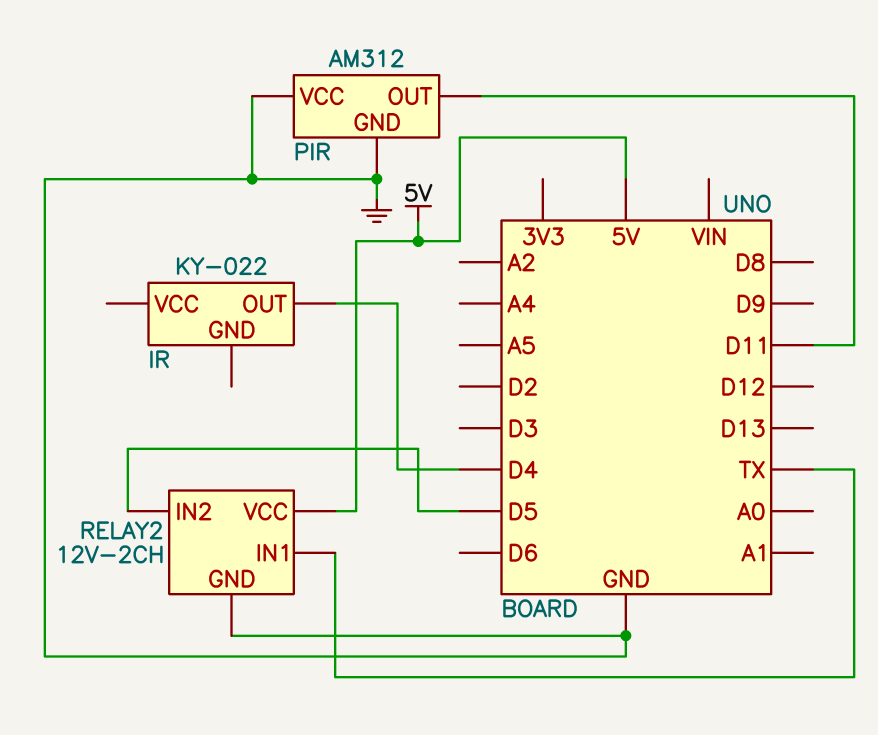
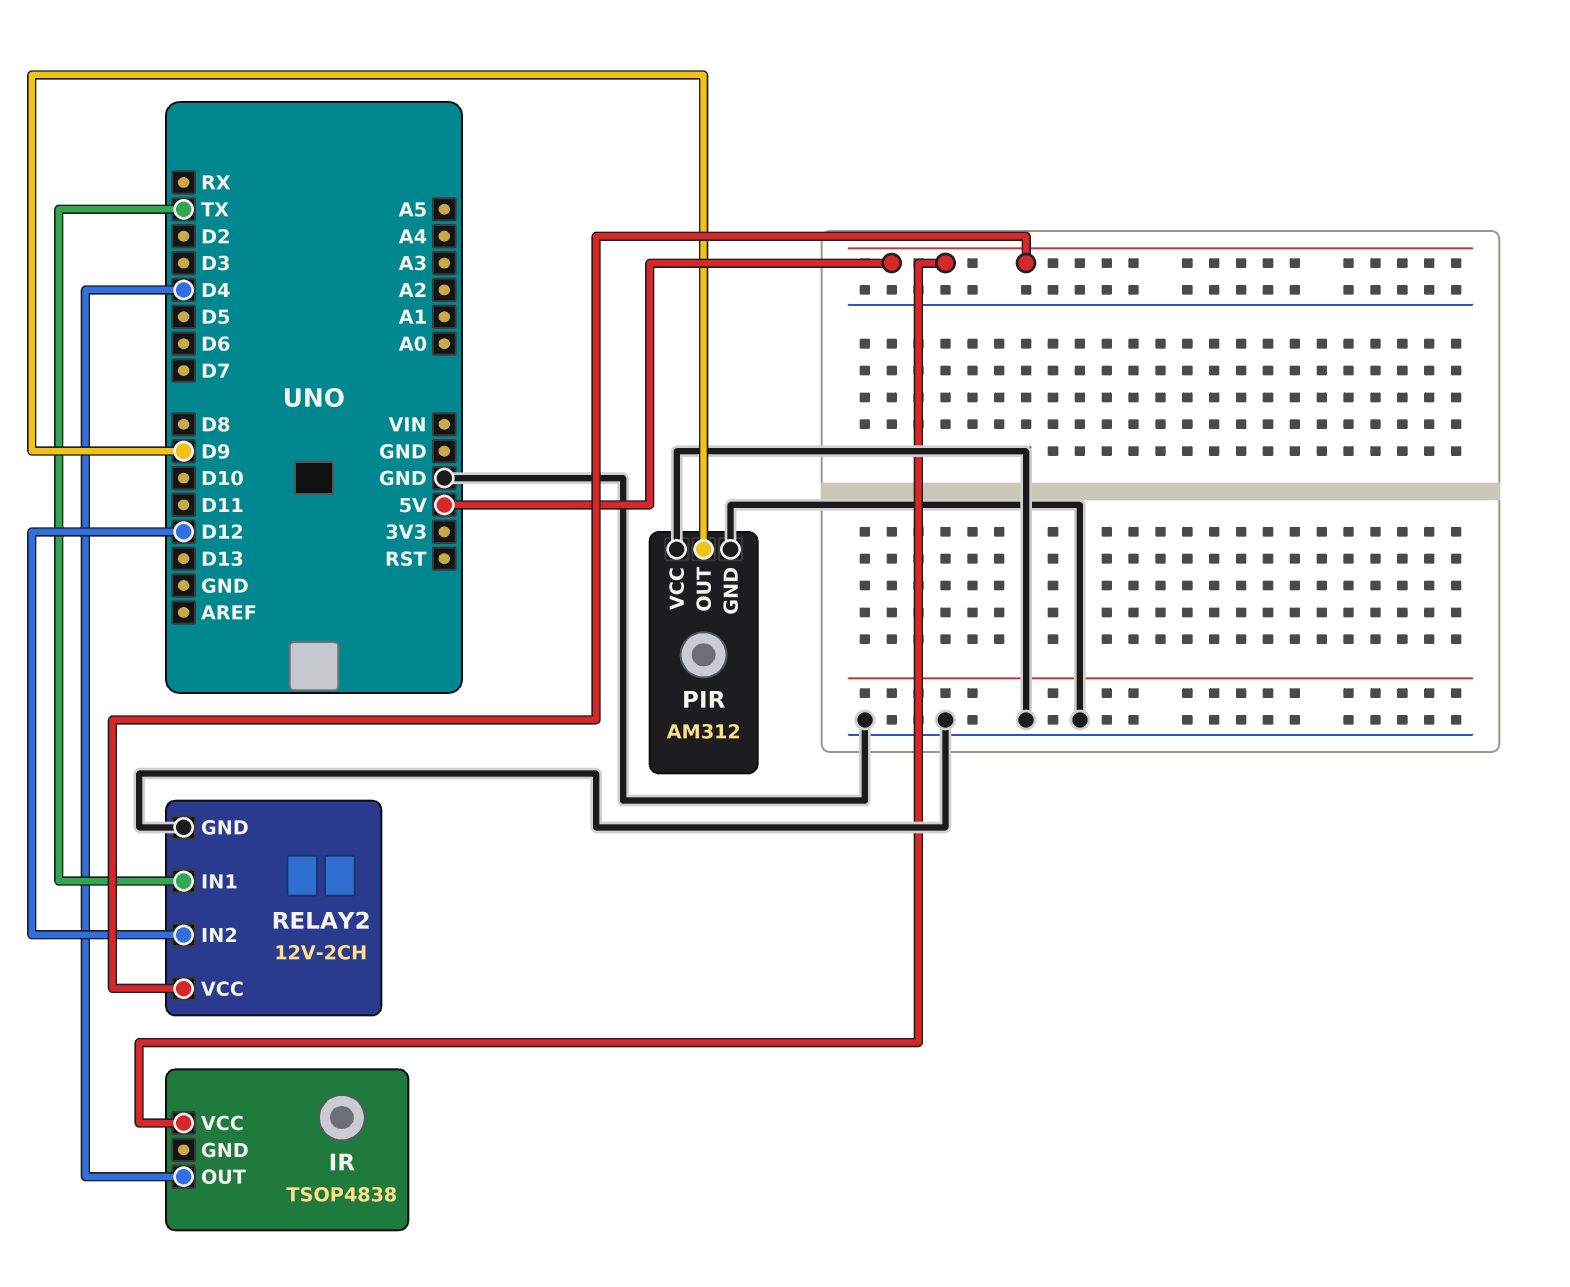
IR: KY-022 -> TSOP4838
IR pin VCC: none -> 5V
PIR pin OUT: D11 -> D9
RELAY2 pin IN2: D5 -> D12

